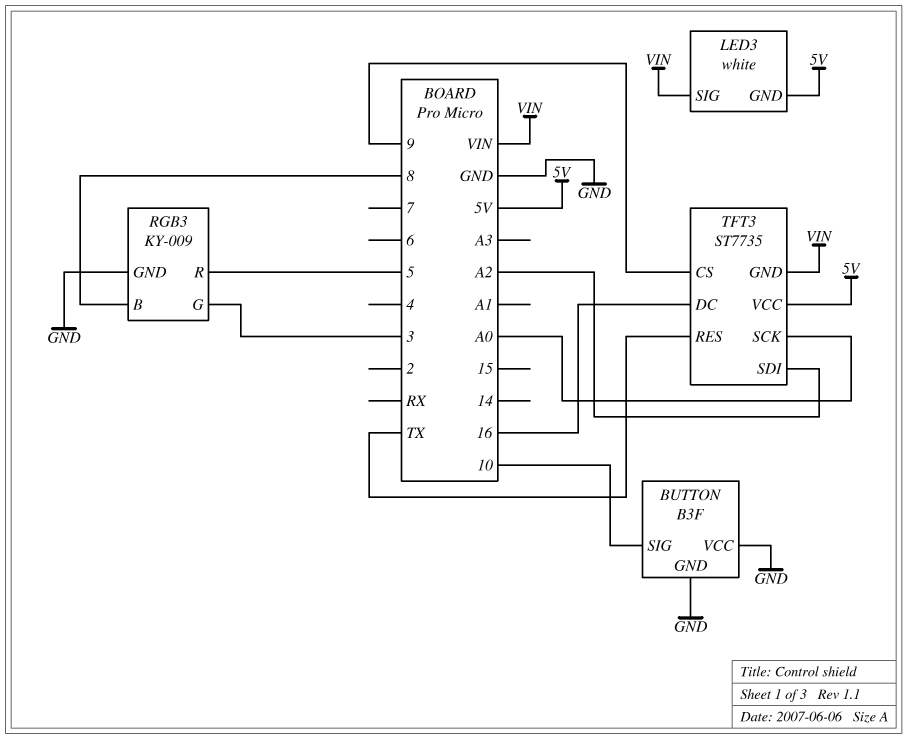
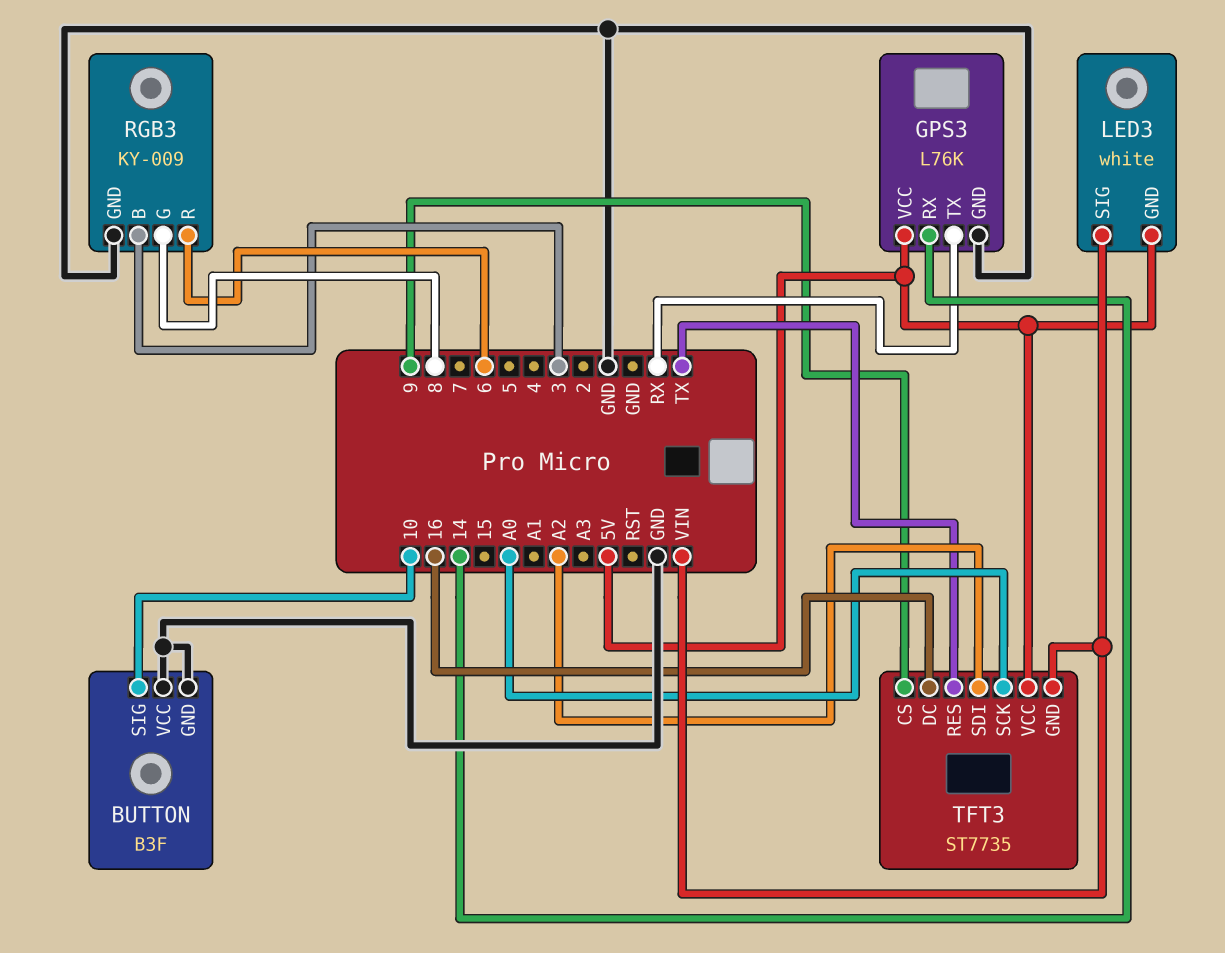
GPS3: none -> L76K
GPS3 pin GND: none -> GND
GPS3 pin RX: none -> 14
GPS3 pin TX: none -> RX
GPS3 pin VCC: none -> 5V
RGB3 pin B: 8 -> 3
RGB3 pin G: 3 -> 8
RGB3 pin R: 5 -> 6

